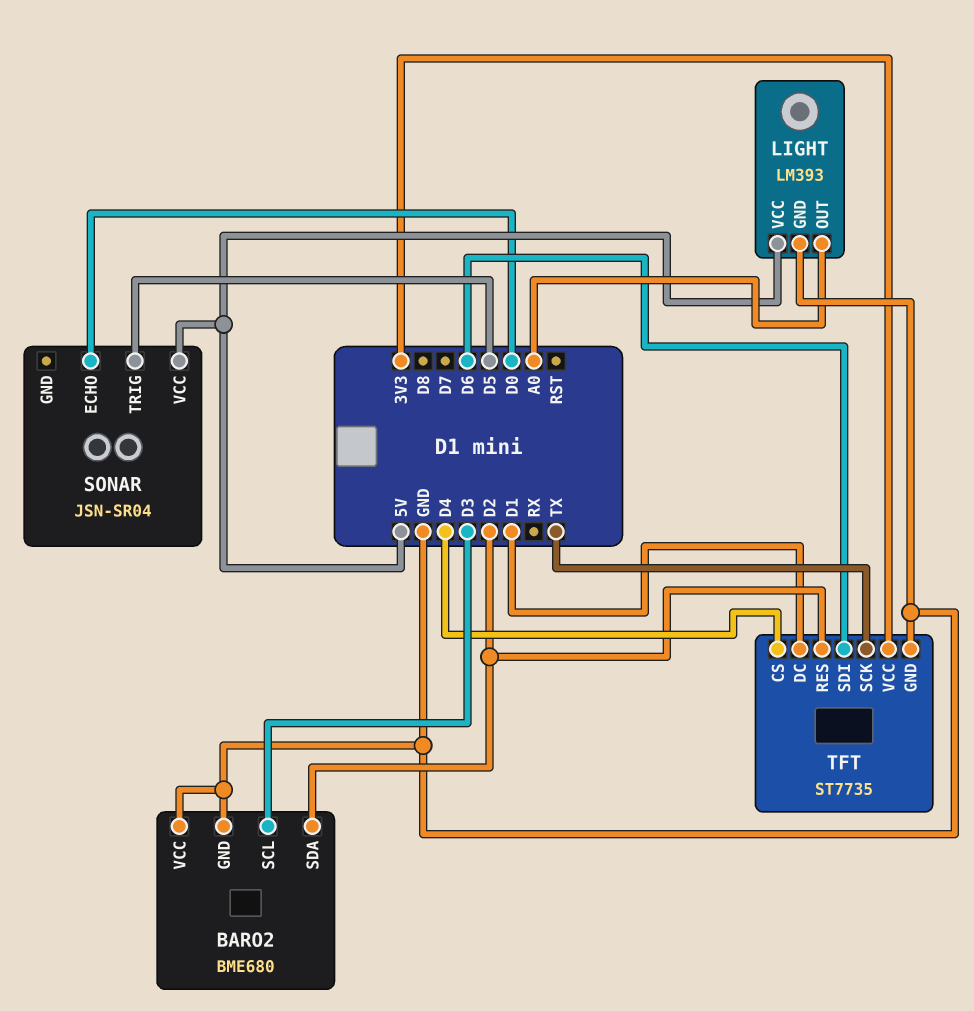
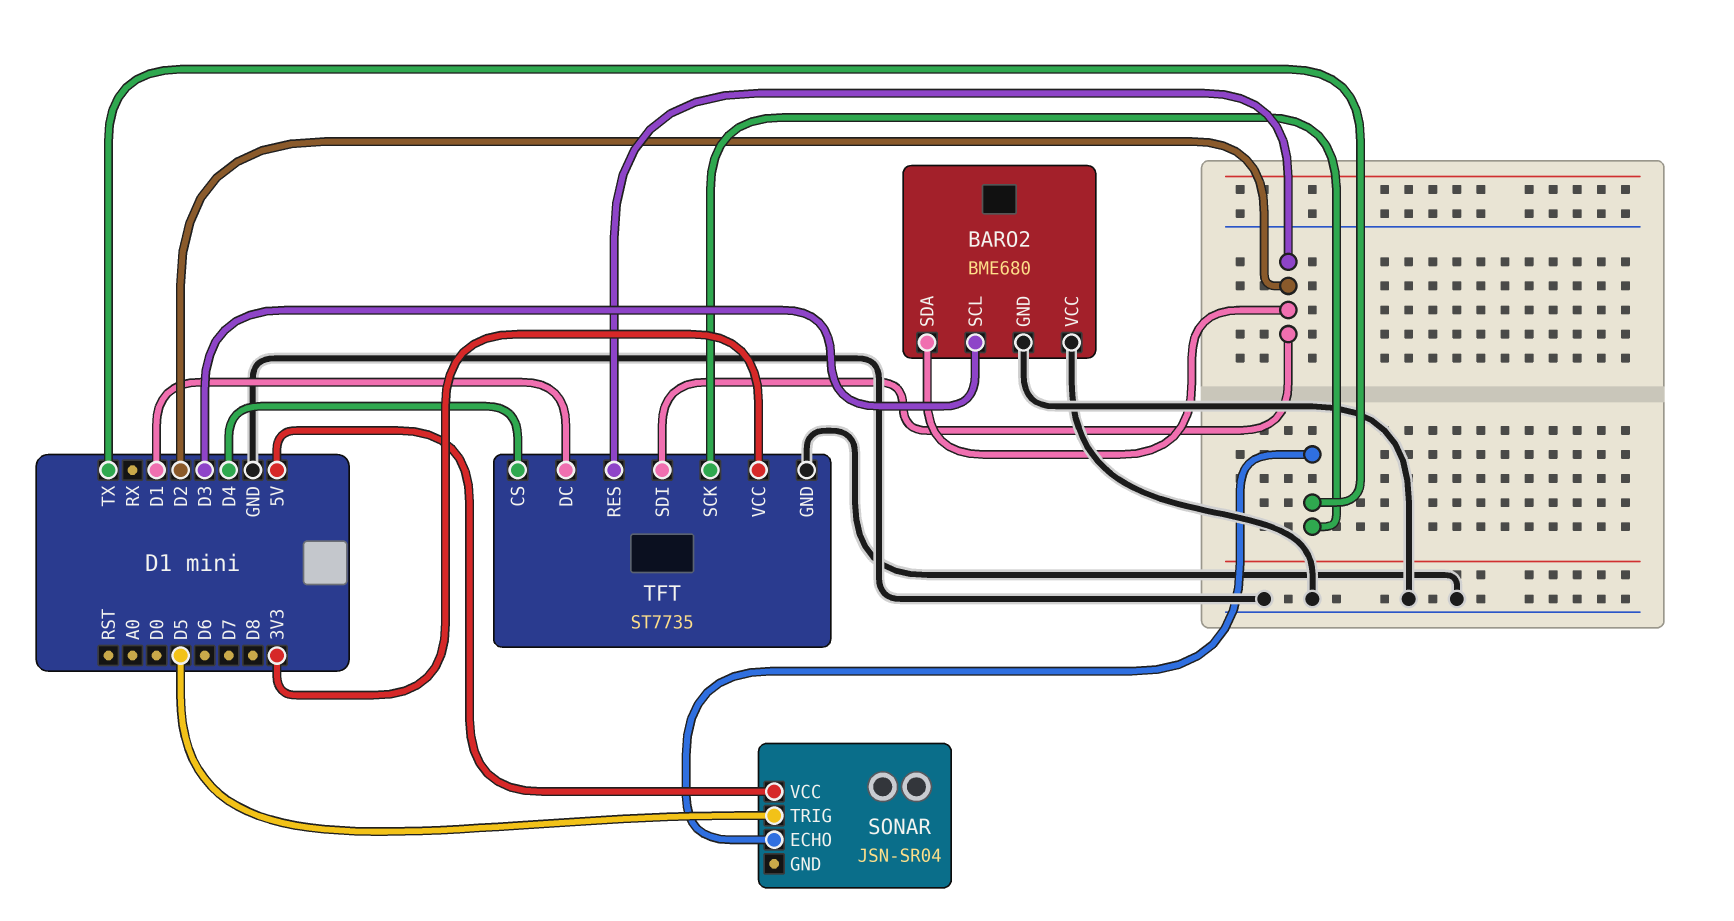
LIGHT: LM393 -> none
LIGHT pin GND: GND -> none
LIGHT pin OUT: A0 -> none
LIGHT pin VCC: 5V -> none
SONAR pin ECHO: D0 -> TX
TFT pin SDI: D6 -> D2

